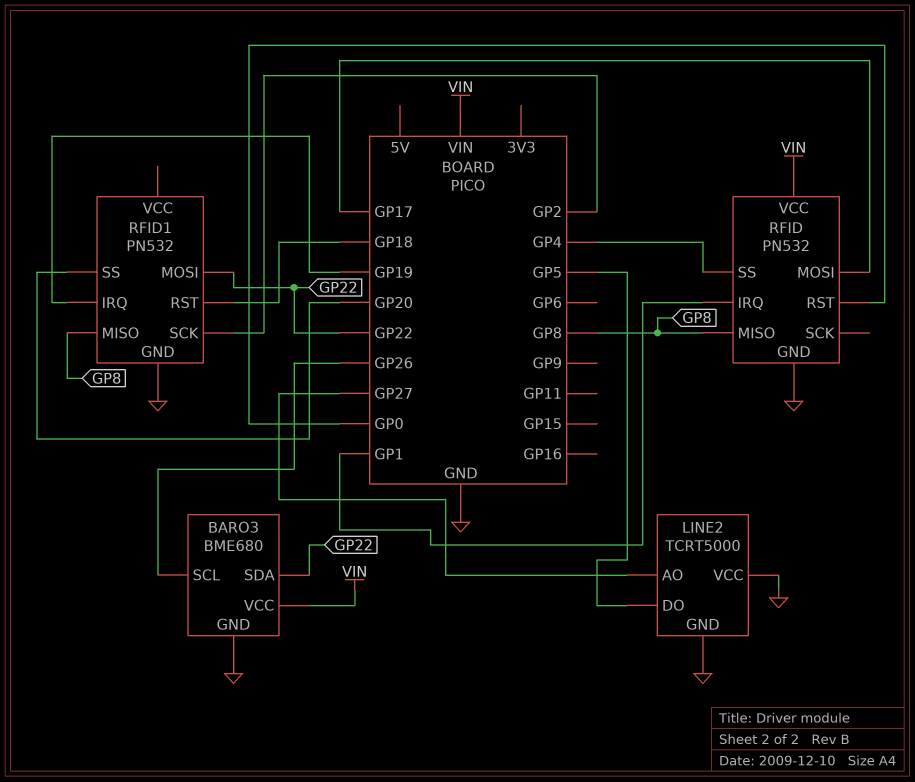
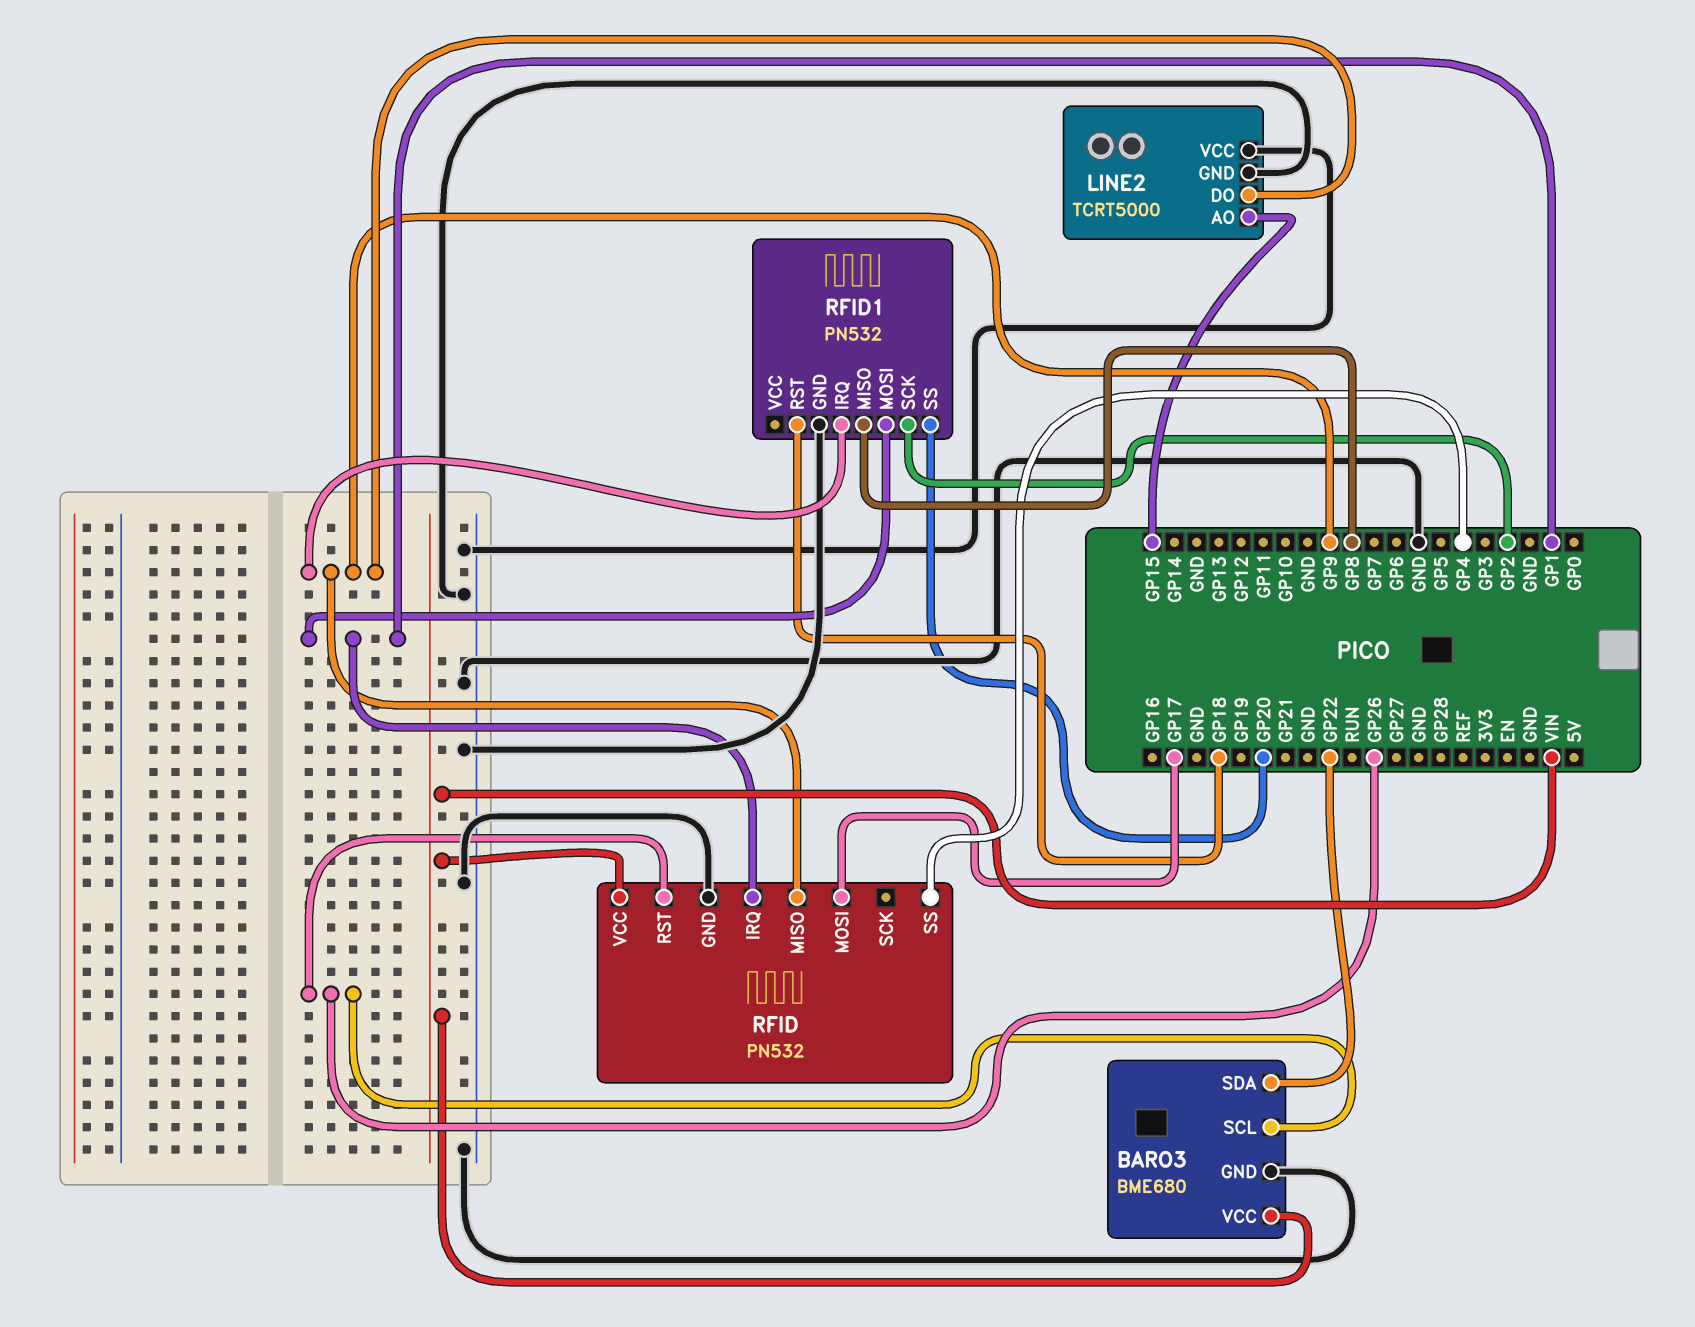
LINE2 pin AO: GP27 -> GP15
LINE2 pin DO: GP5 -> GP9
RFID pin MISO: GP8 -> GP9
RFID pin RST: GP0 -> GP26
RFID1 pin IRQ: GP19 -> GP9
RFID1 pin MOSI: GP22 -> GP1

